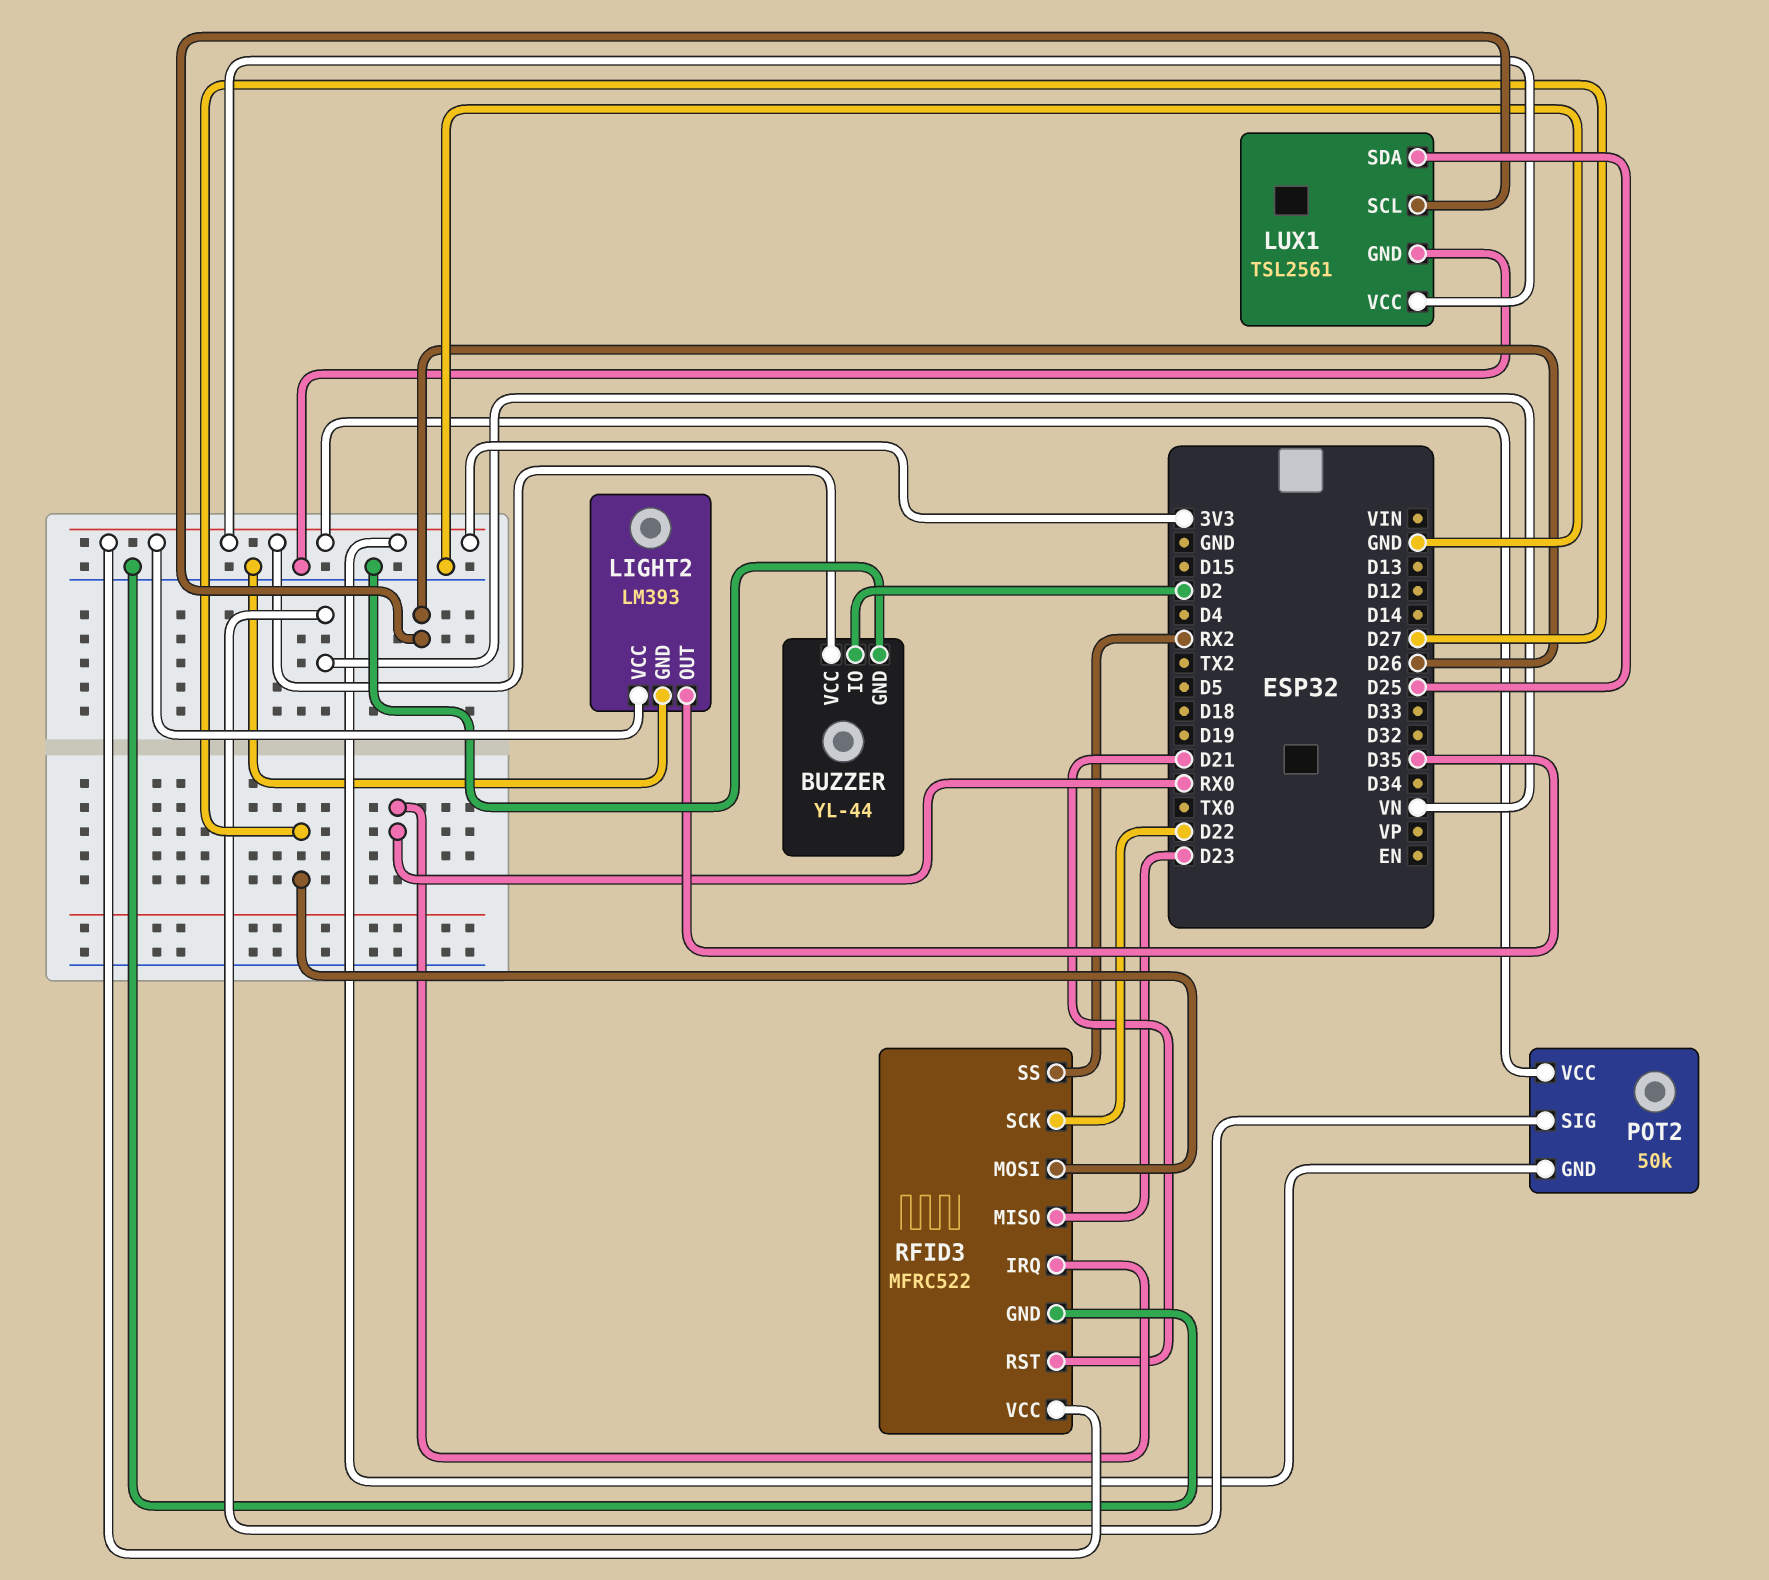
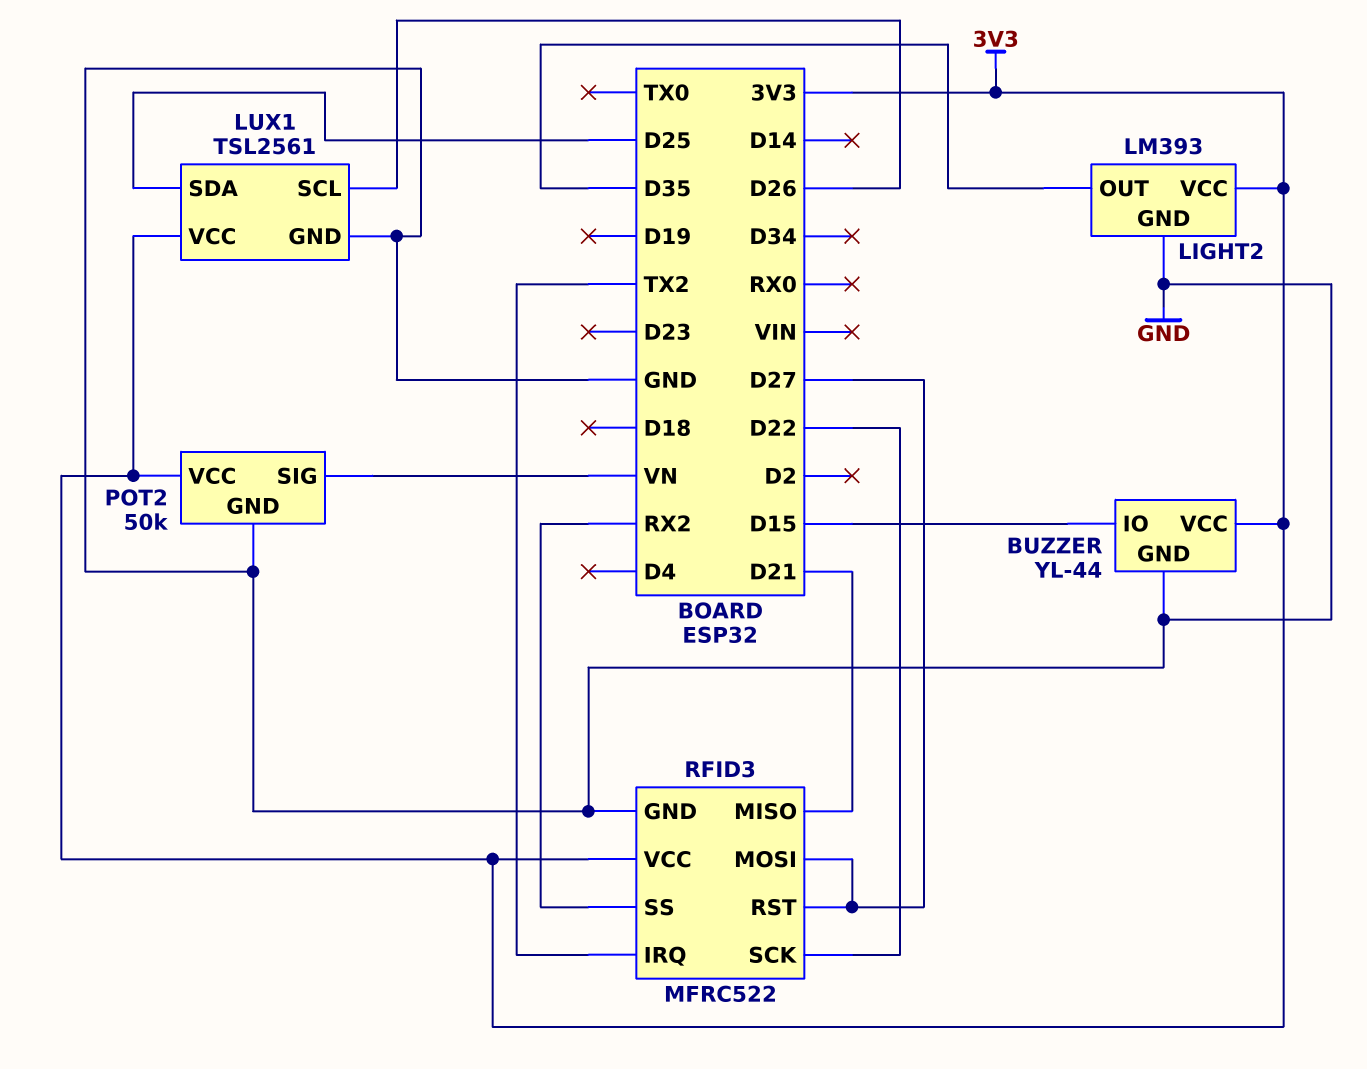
BUZZER pin IO: D2 -> D15
POT2 pin GND: 3V3 -> GND
RFID3 pin IRQ: RX0 -> TX2
RFID3 pin MISO: D23 -> D21
RFID3 pin RST: D21 -> D27

